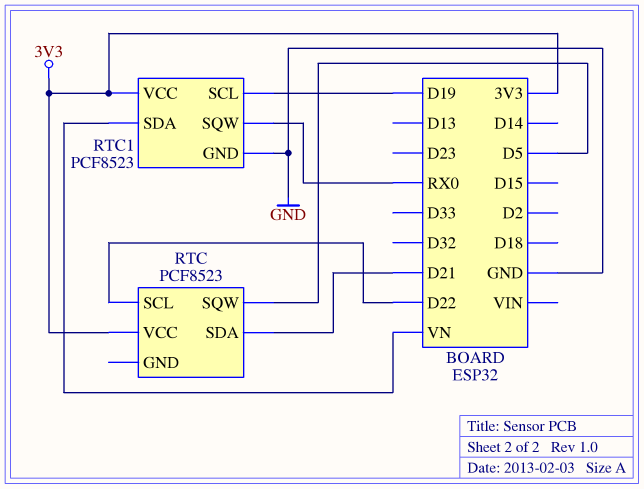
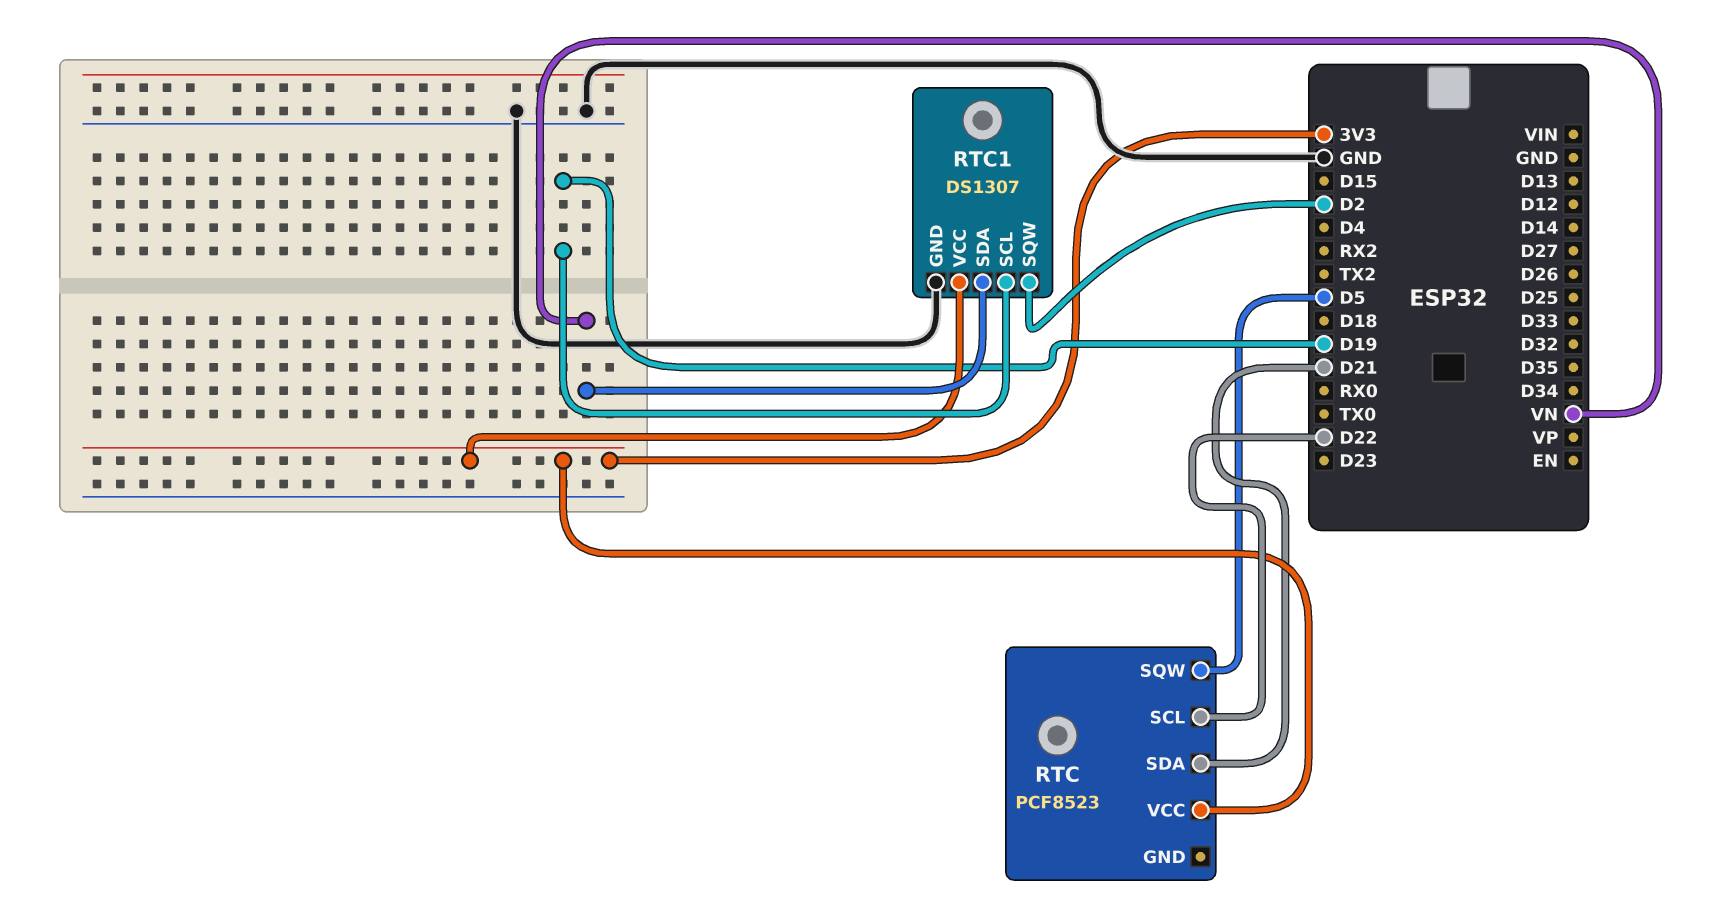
RTC1: PCF8523 -> DS1307
RTC1 pin SQW: RX0 -> D2

